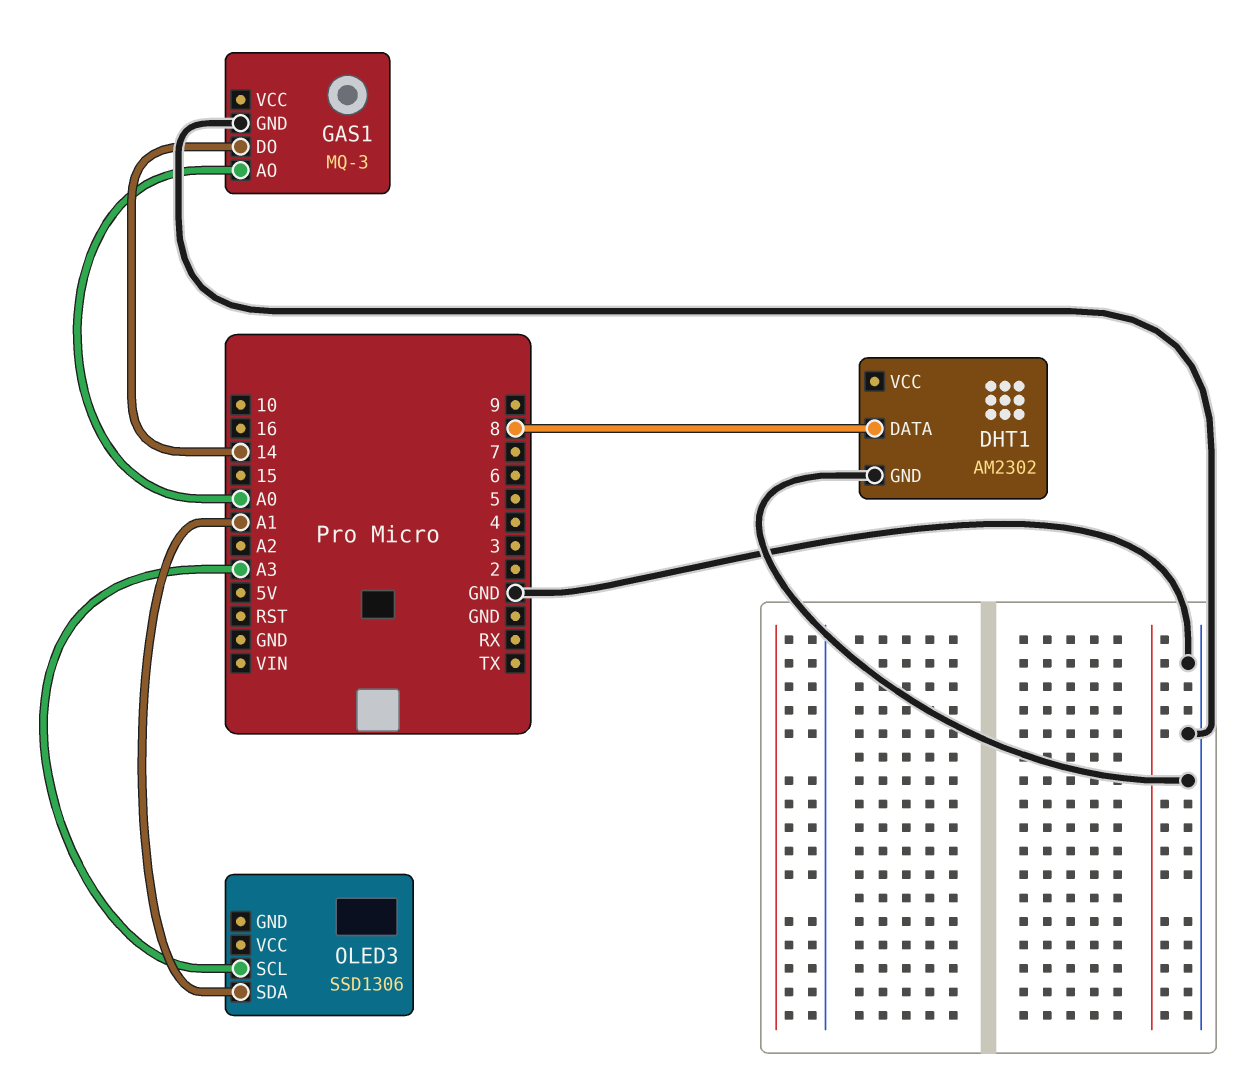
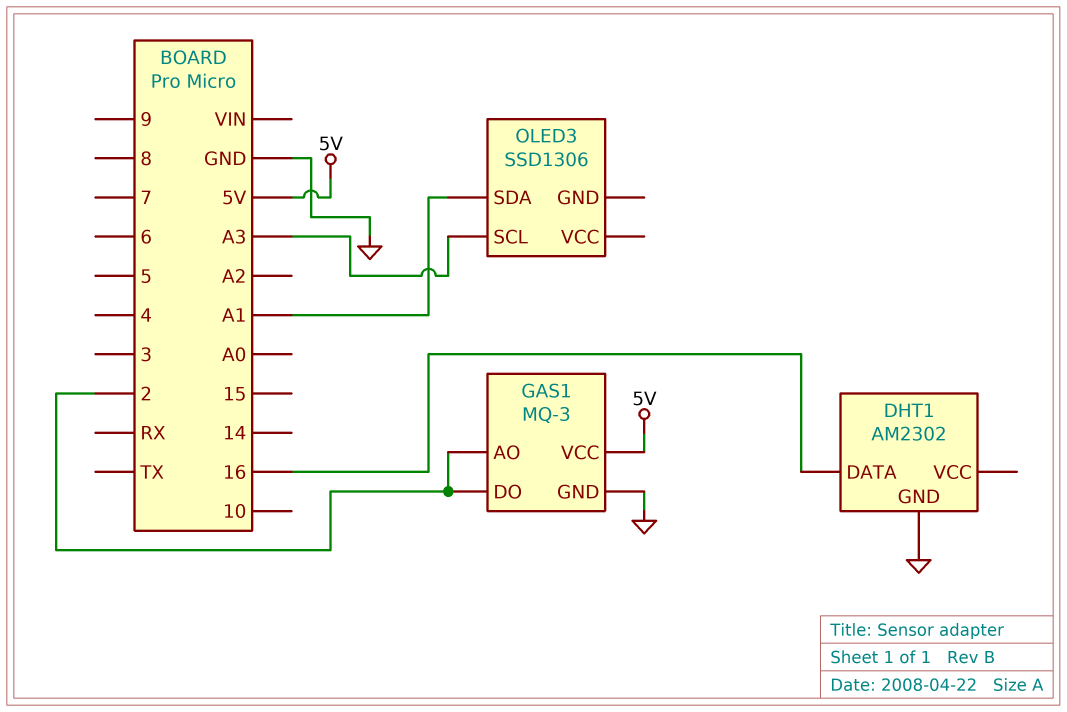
DHT1 pin DATA: 8 -> 16
GAS1 pin AO: A0 -> 2
GAS1 pin DO: 14 -> 2
GAS1 pin VCC: none -> 5V

